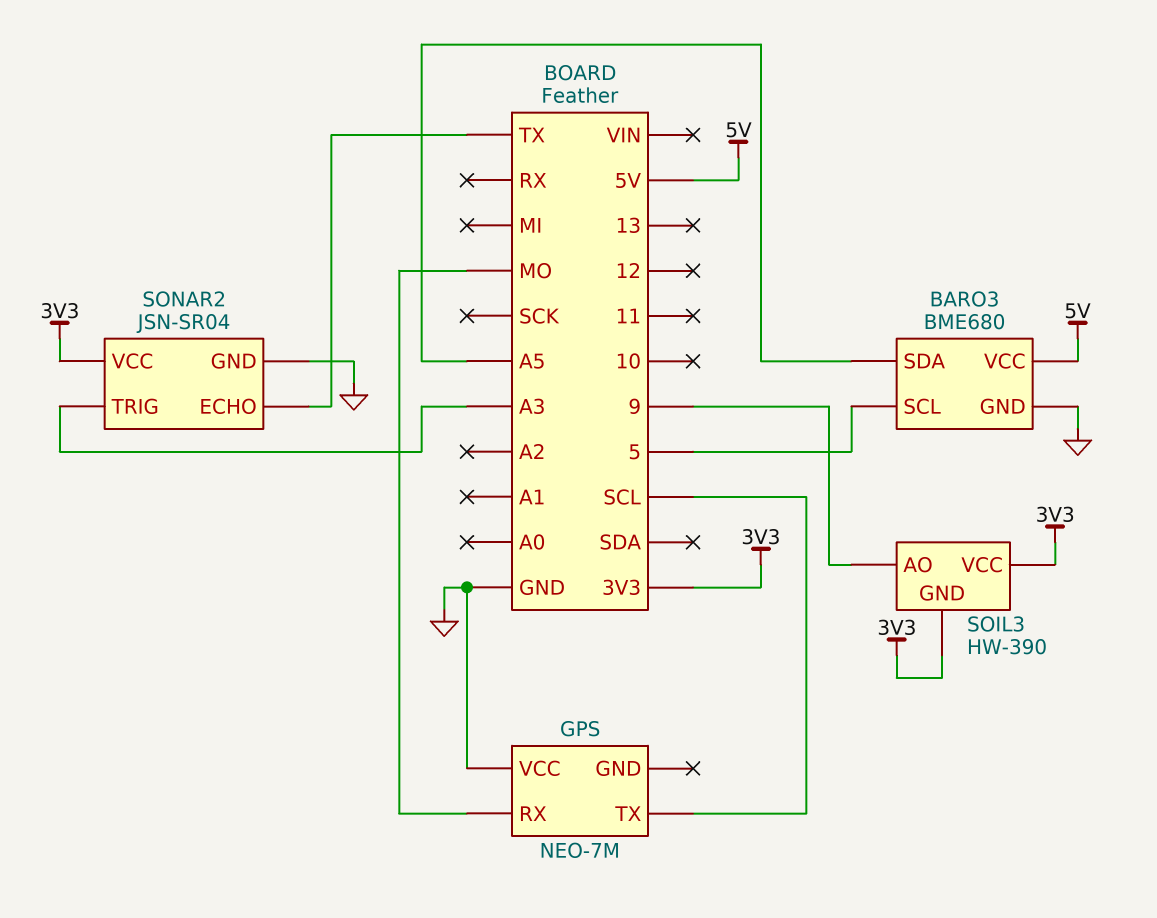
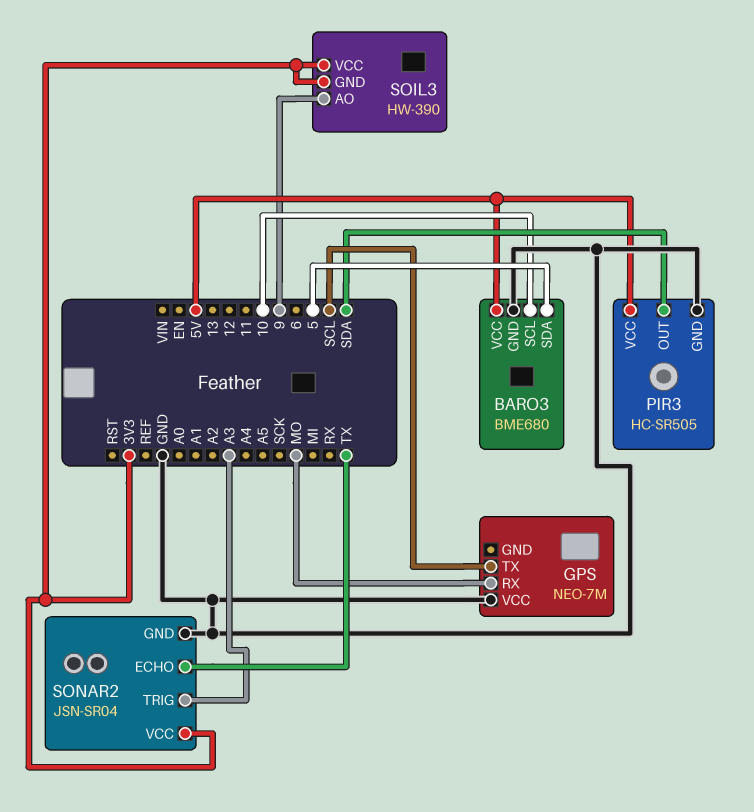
BARO3 pin SCL: 5 -> 10
BARO3 pin SDA: A5 -> 5
PIR3: none -> HC-SR505
PIR3 pin GND: none -> GND
PIR3 pin OUT: none -> SDA
PIR3 pin VCC: none -> 5V

